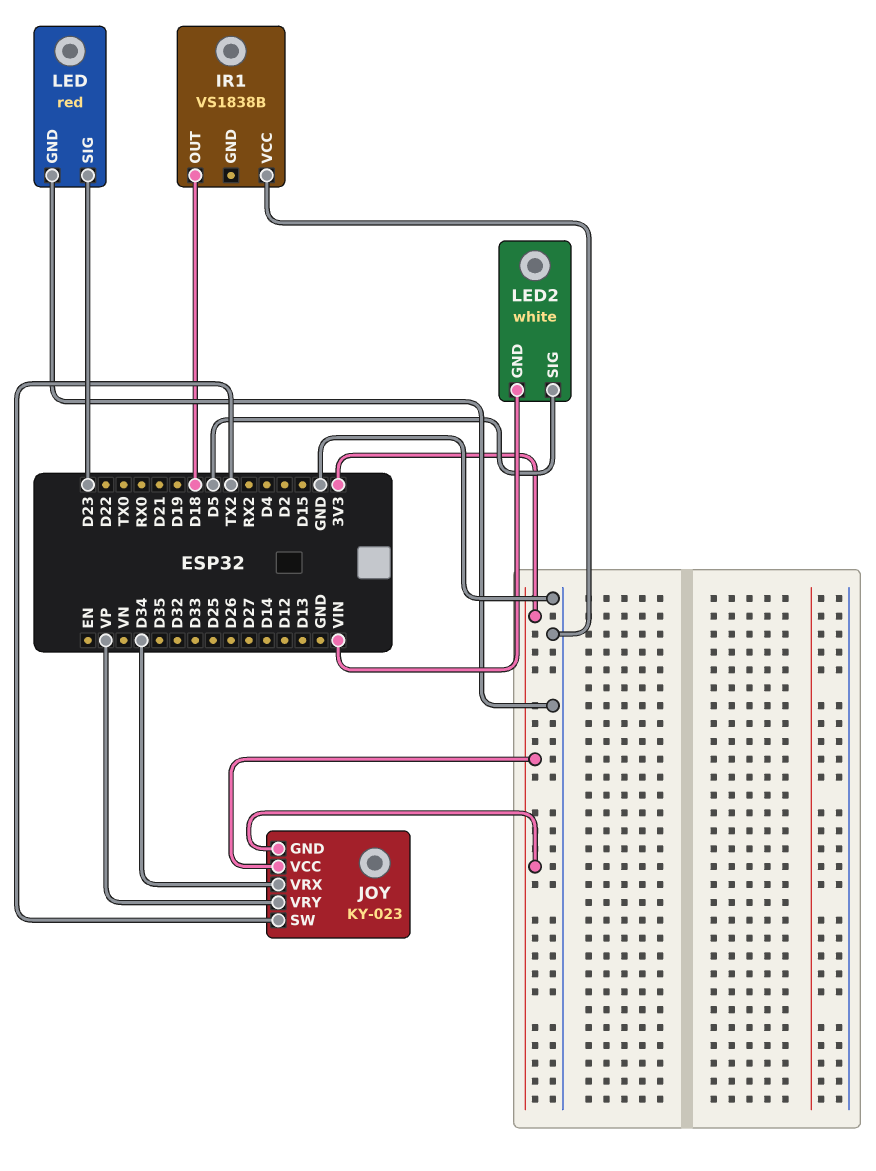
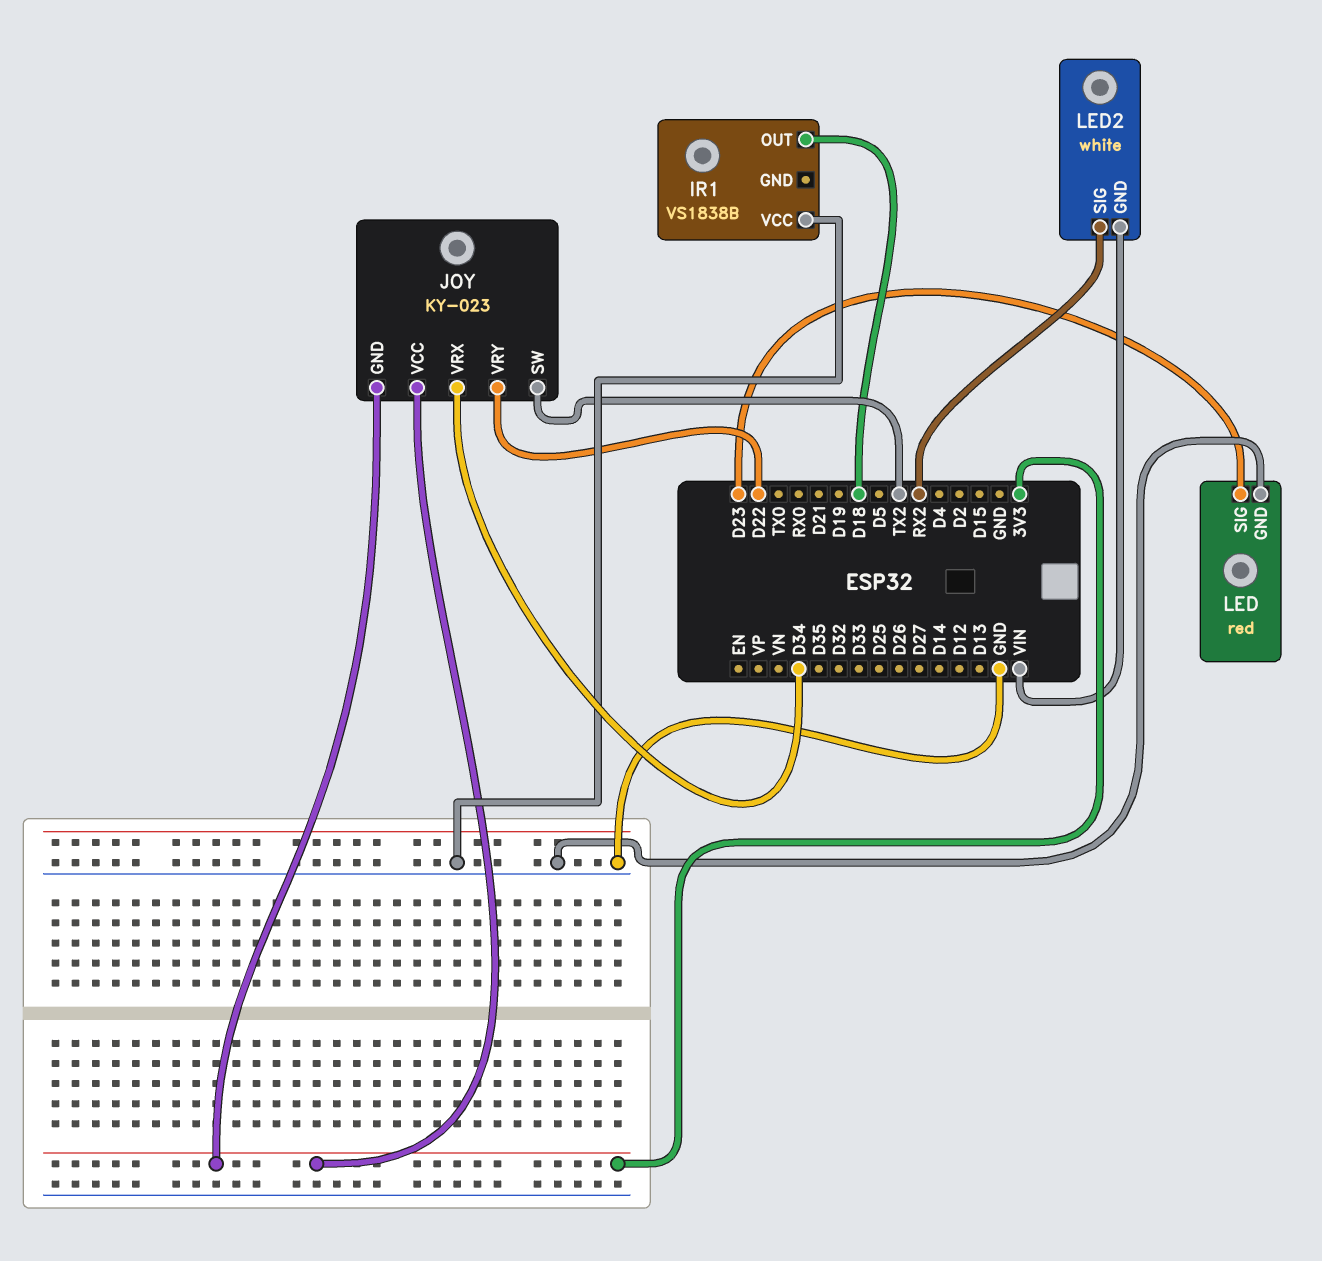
JOY pin VRY: VP -> D22
LED2 pin SIG: D5 -> RX2

